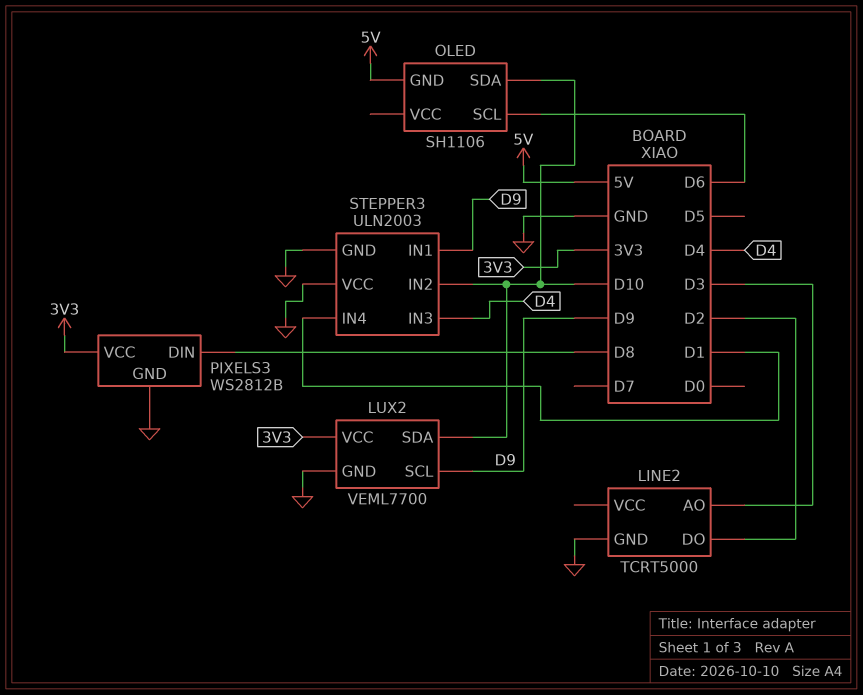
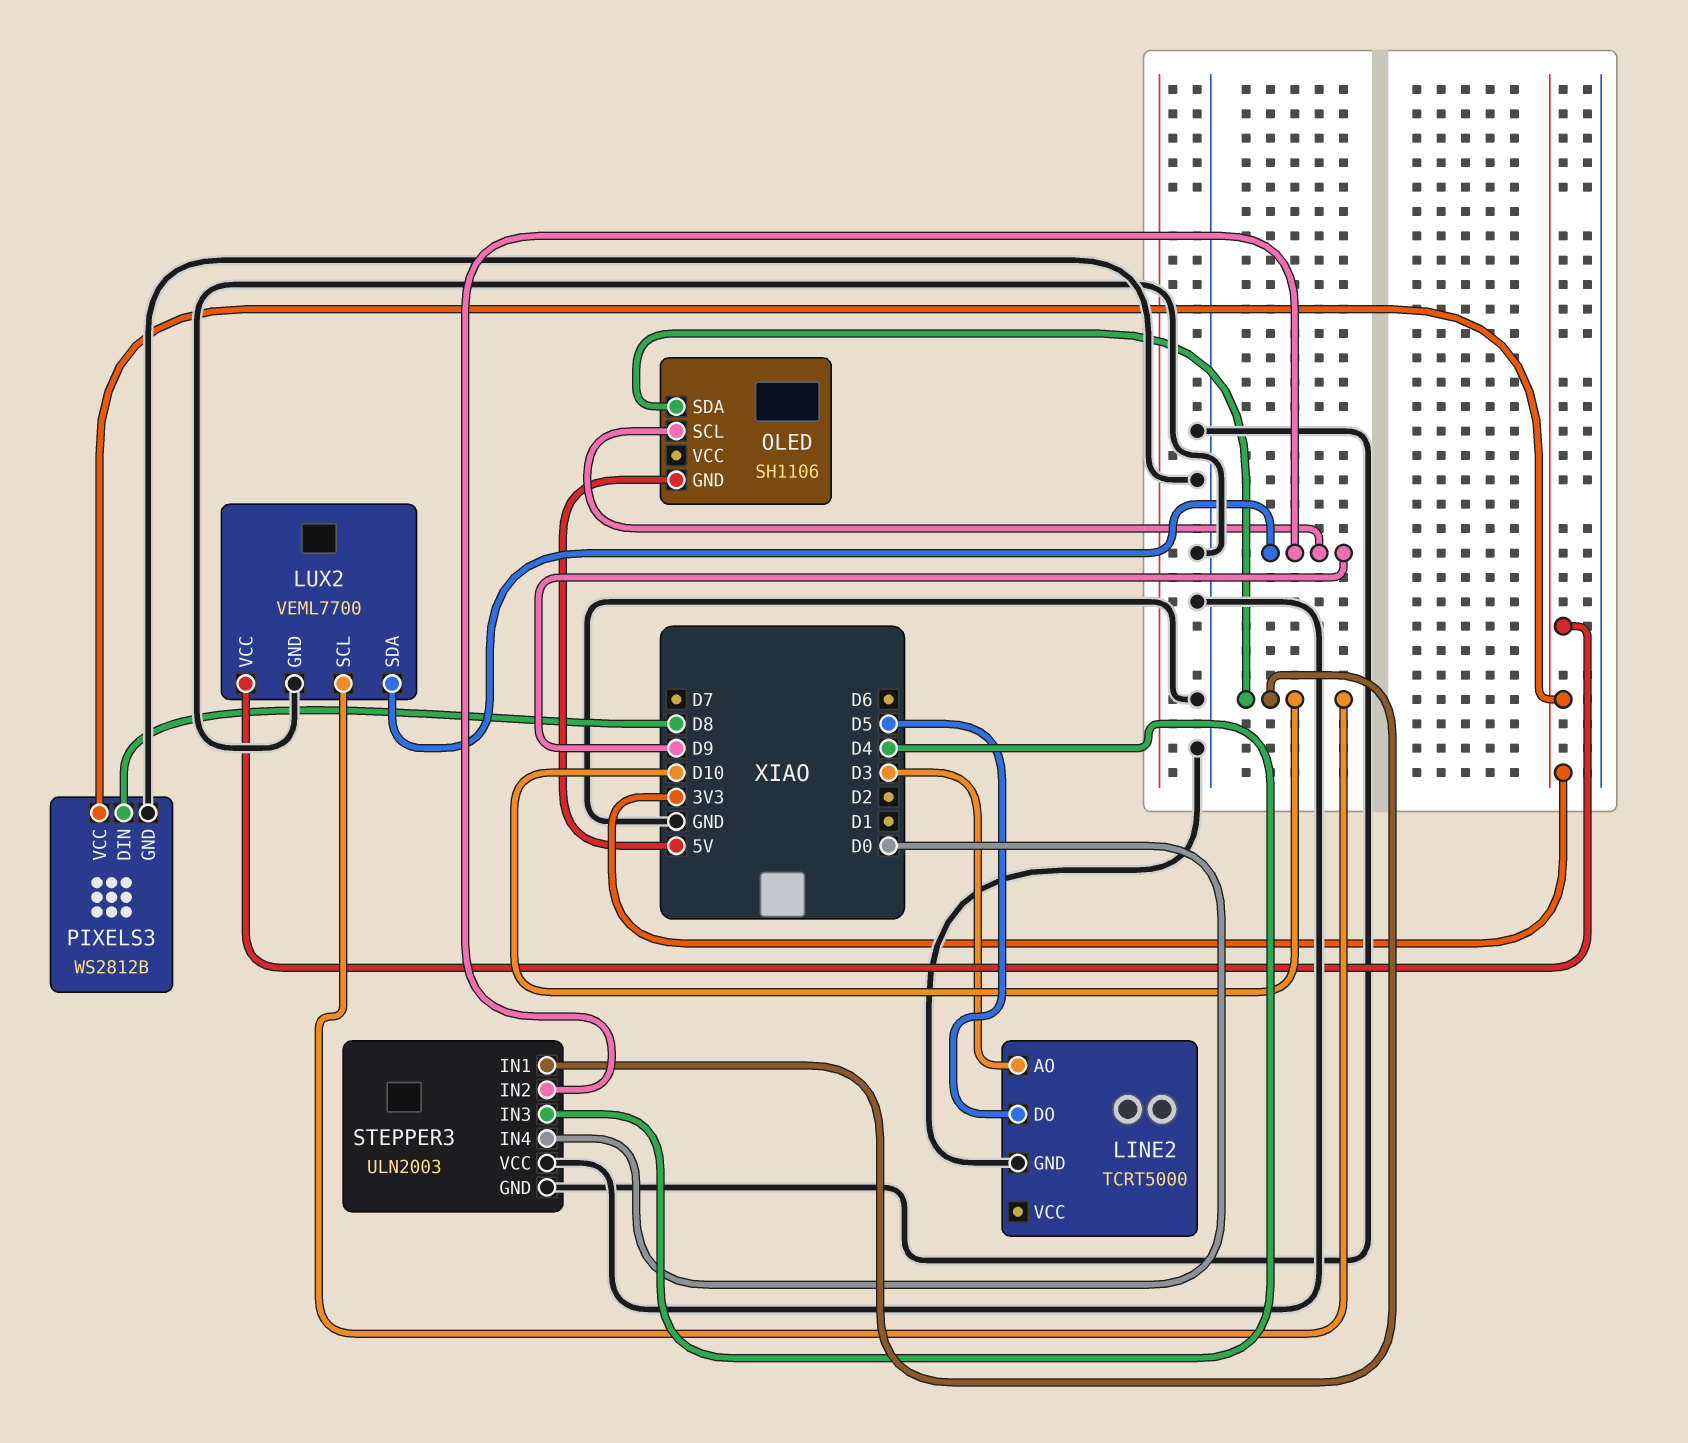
LINE2 pin DO: D2 -> D5
LUX2 pin SCL: D9 -> D10
LUX2 pin SDA: D10 -> D9
OLED pin SCL: D6 -> D9
STEPPER3 pin IN1: D9 -> D10
STEPPER3 pin IN2: D10 -> D9
STEPPER3 pin IN4: D1 -> D0

